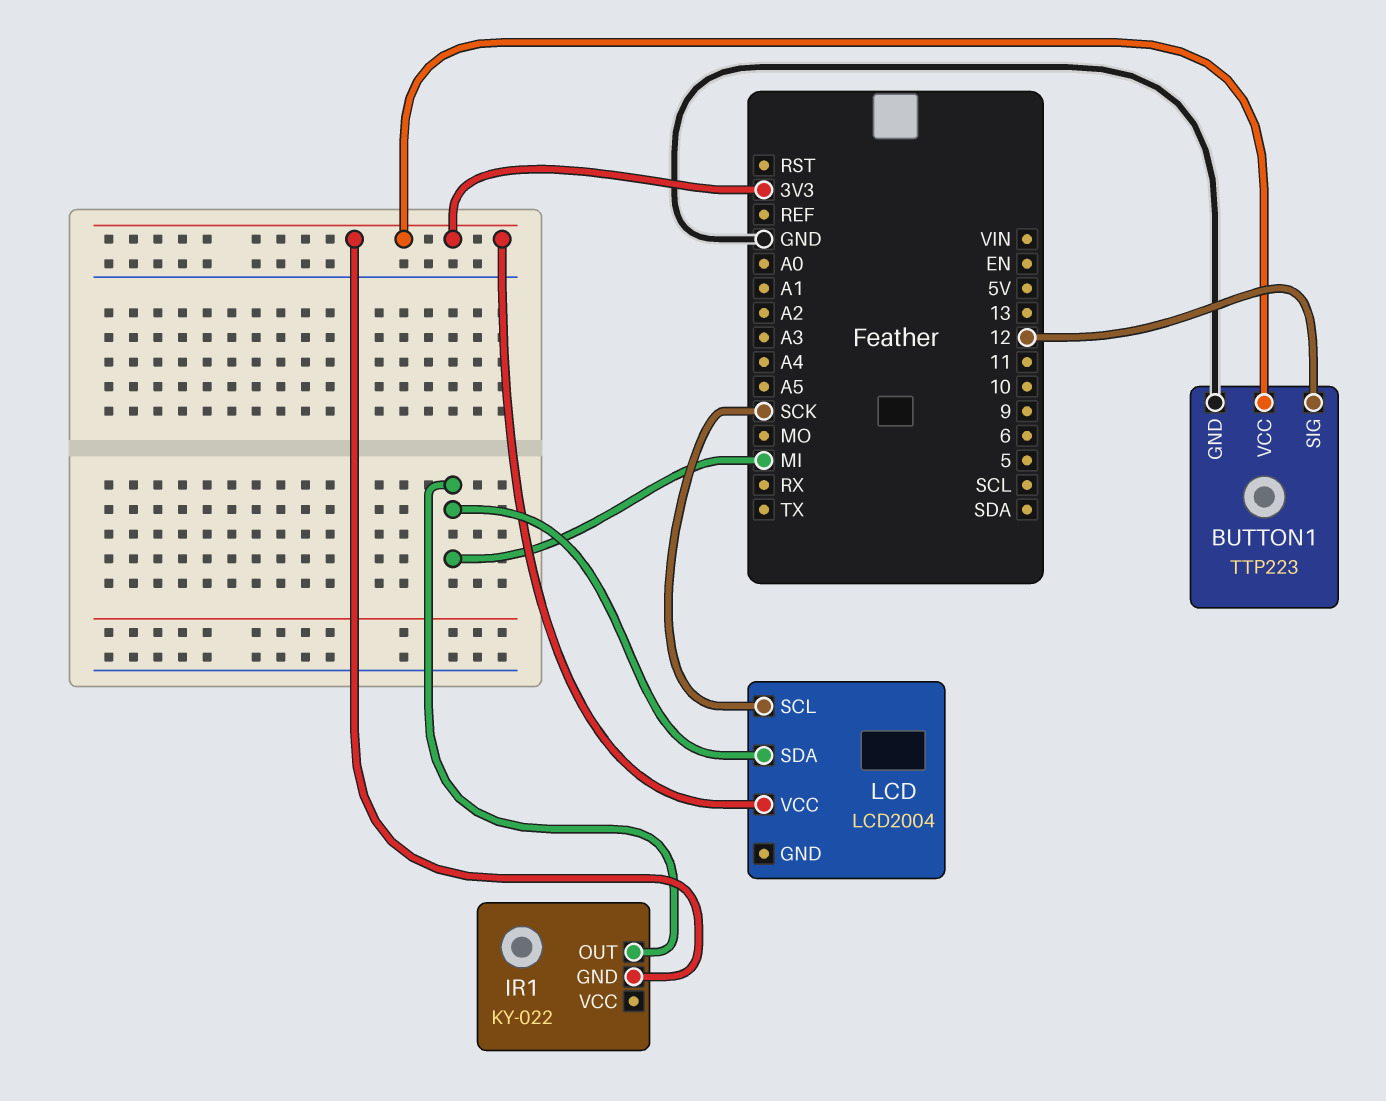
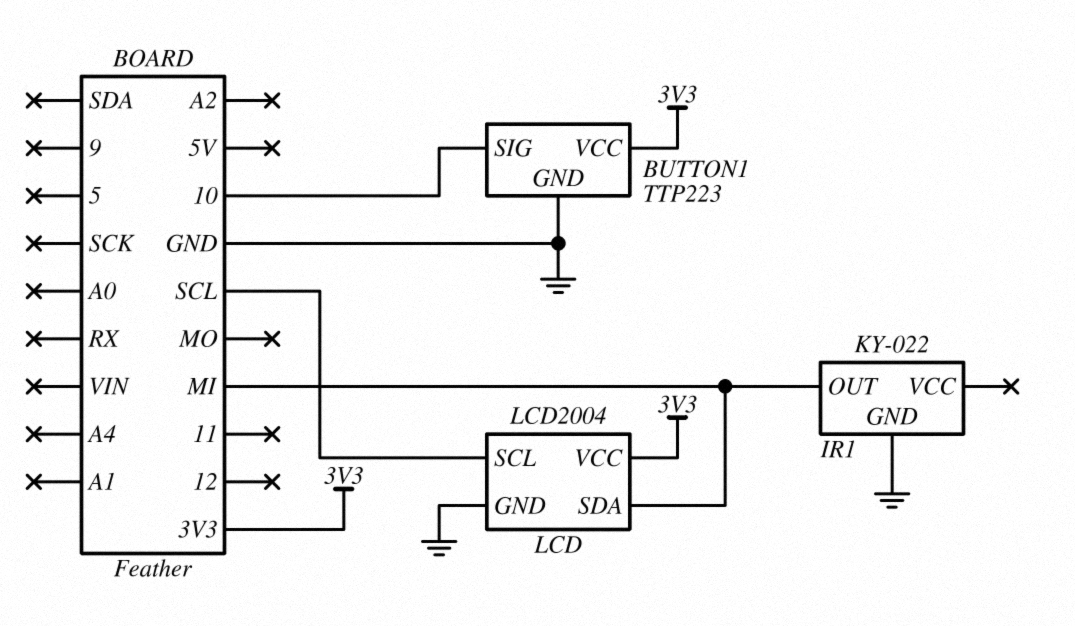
BUTTON1 pin SIG: 12 -> 10
IR1 pin GND: 3V3 -> GND
LCD pin GND: none -> GND
LCD pin SCL: SCK -> SCL

